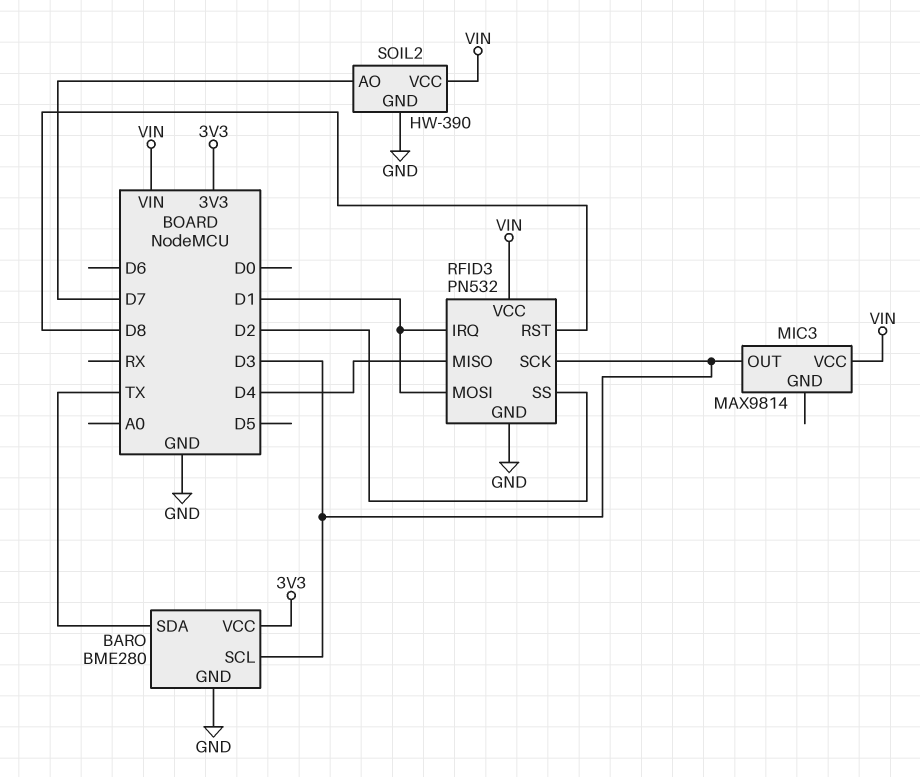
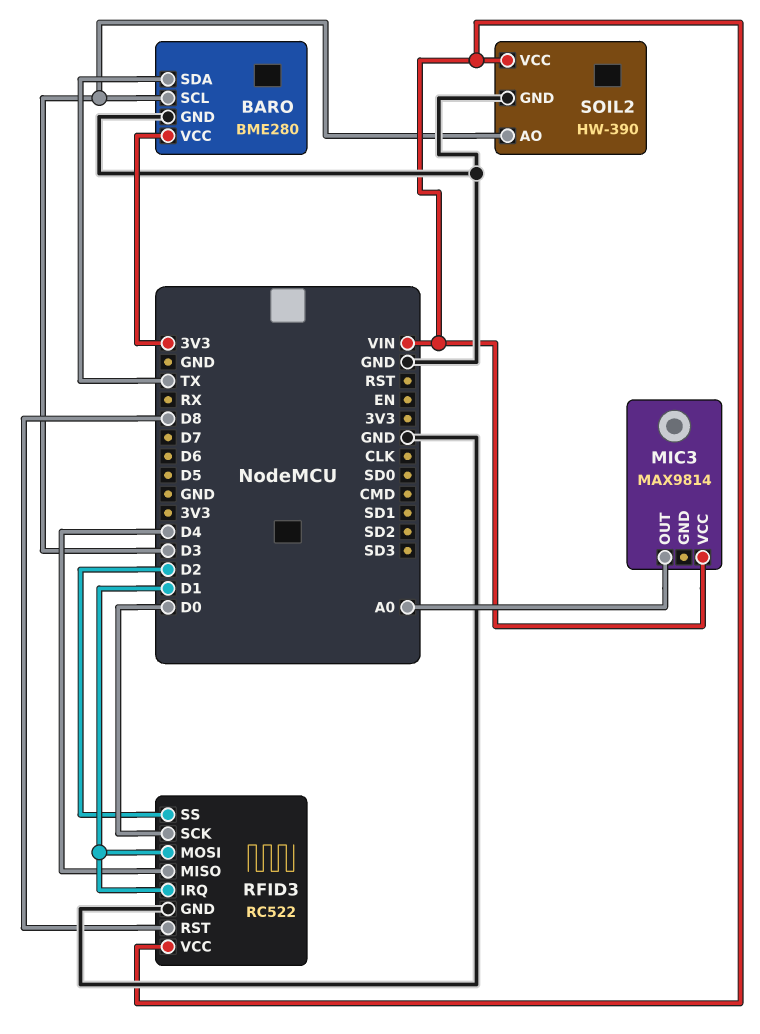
MIC3 pin OUT: D3 -> A0
RFID3: PN532 -> RC522
RFID3 pin SCK: D3 -> D0
SOIL2 pin AO: D7 -> D3

